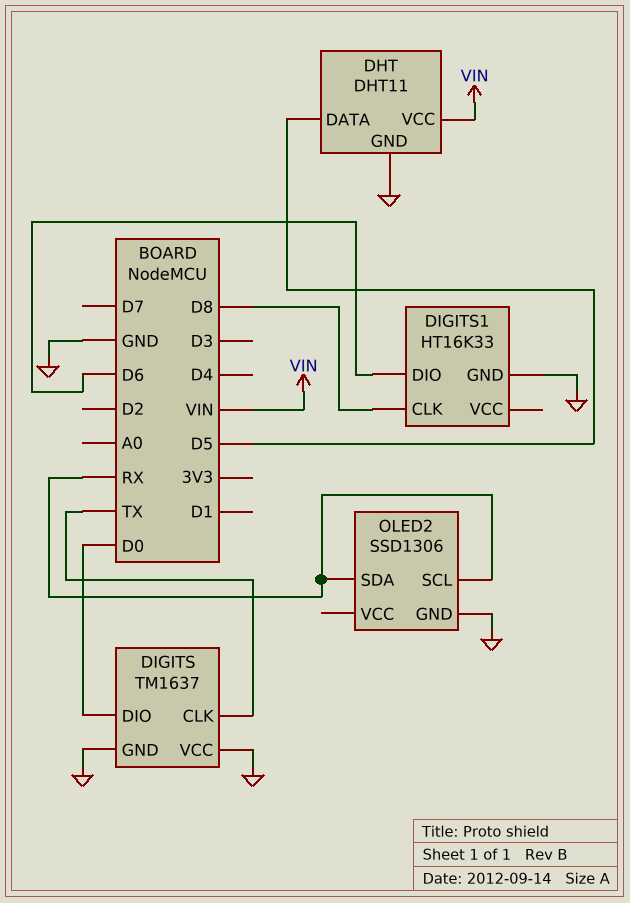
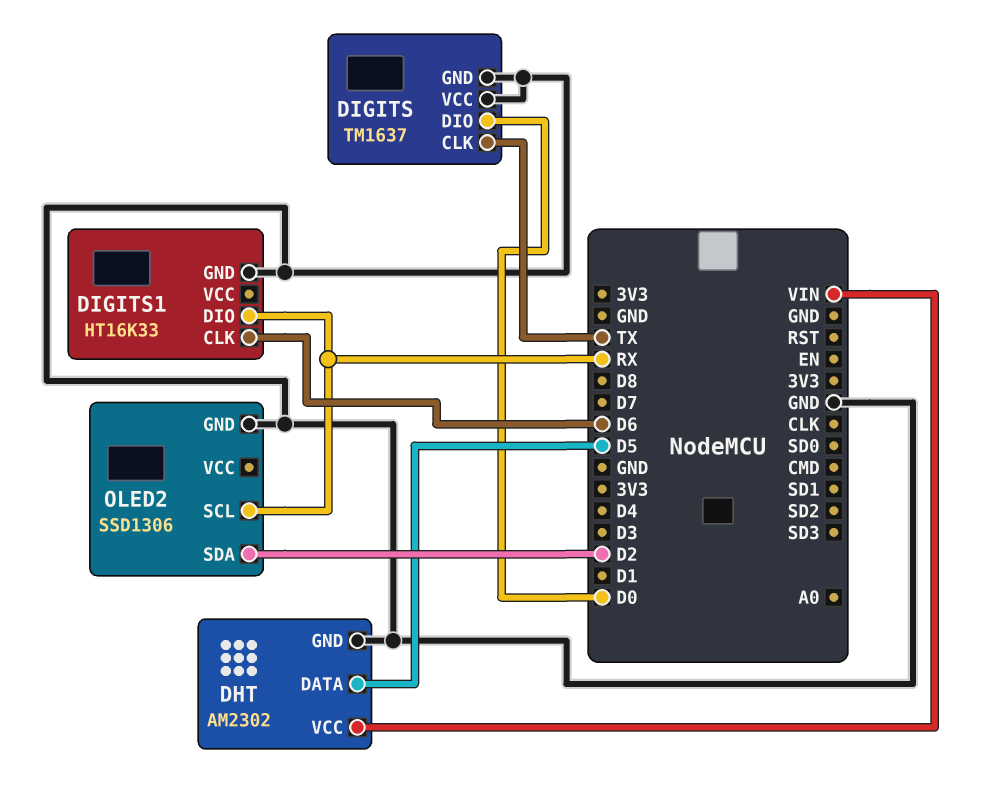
DHT: DHT11 -> AM2302
DIGITS1 pin CLK: D8 -> D6
DIGITS1 pin DIO: D6 -> RX
OLED2 pin SDA: RX -> D2

